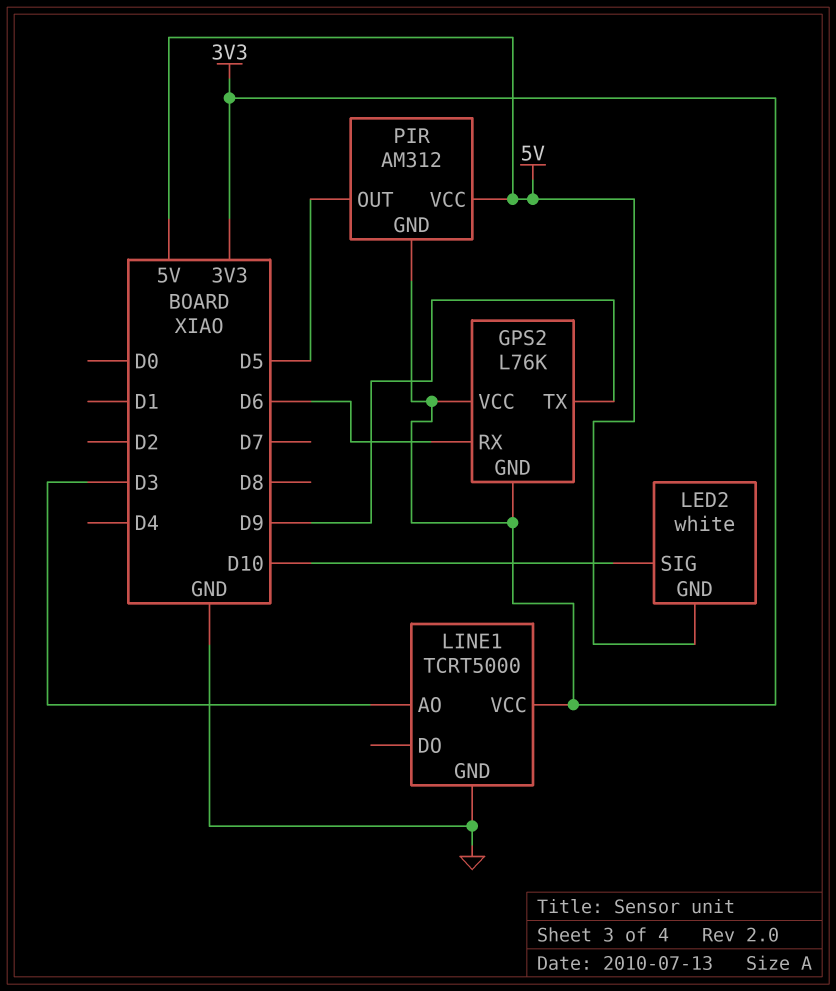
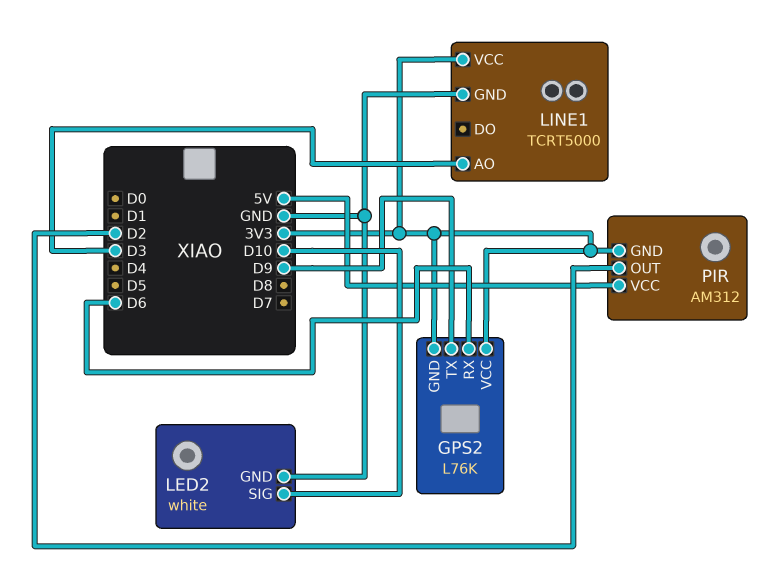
LED2 pin GND: 5V -> GND
PIR pin OUT: D5 -> D2

